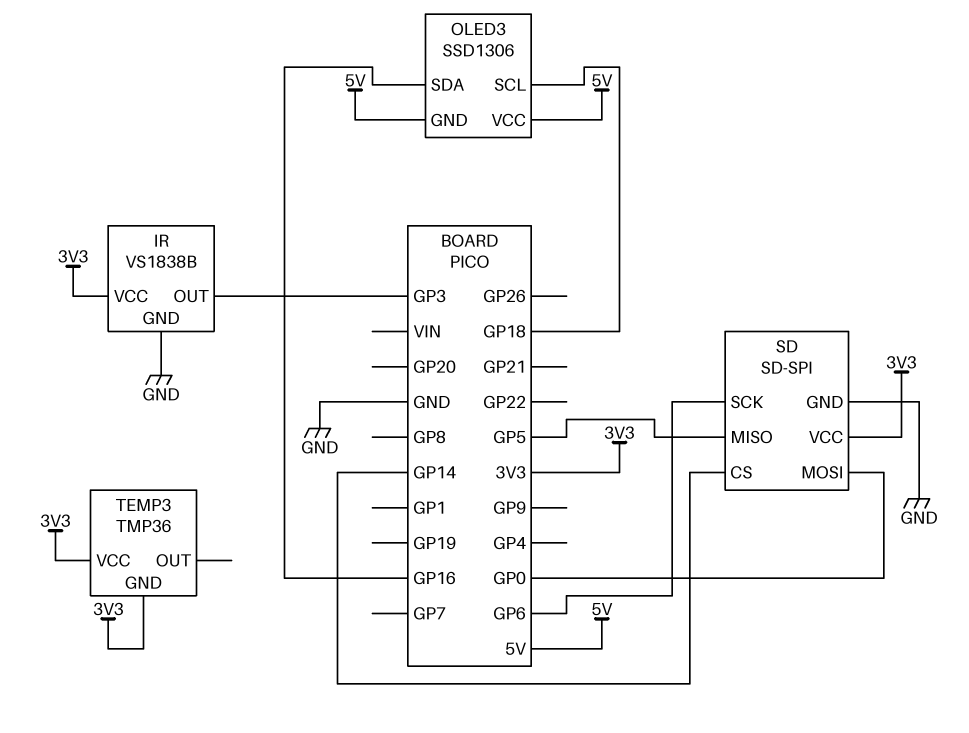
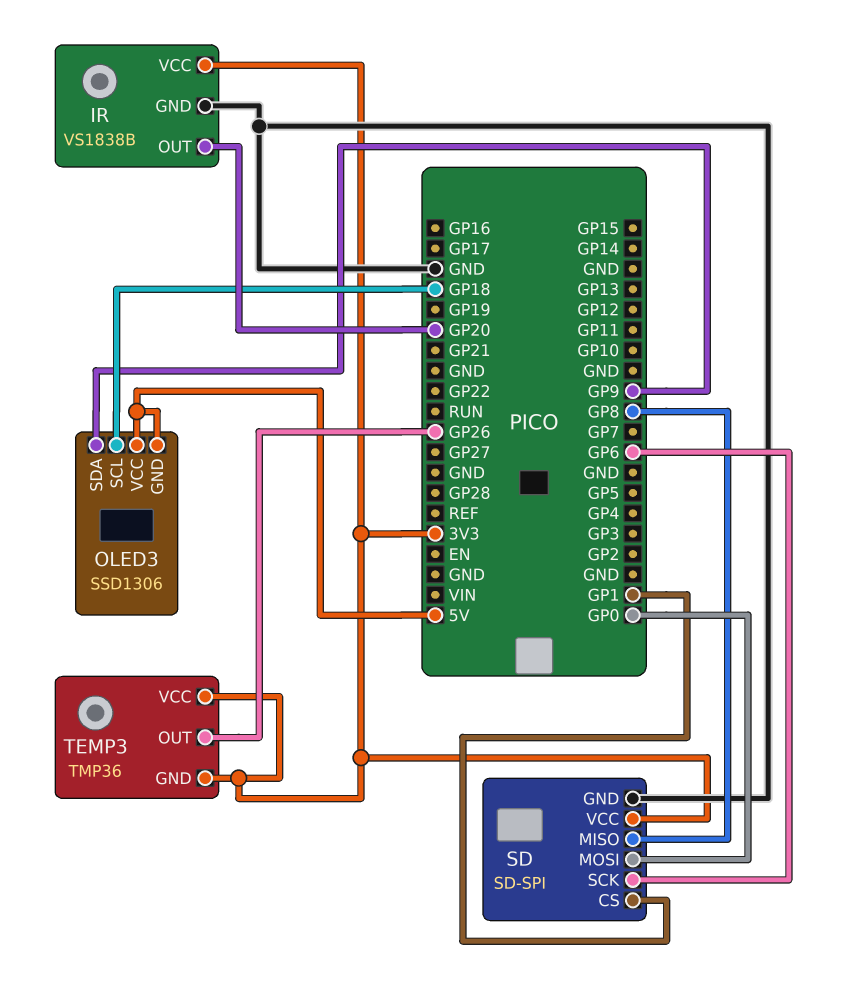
IR pin OUT: GP3 -> GP20
OLED3 pin SDA: GP16 -> GP9
SD pin CS: GP14 -> GP1
SD pin MISO: GP5 -> GP8
TEMP3 pin OUT: none -> GP26

